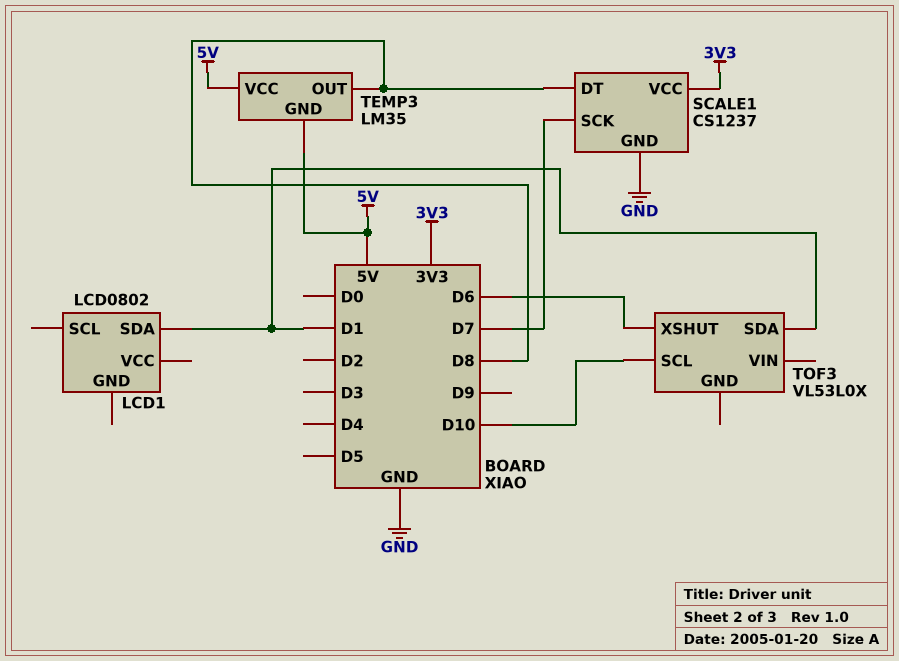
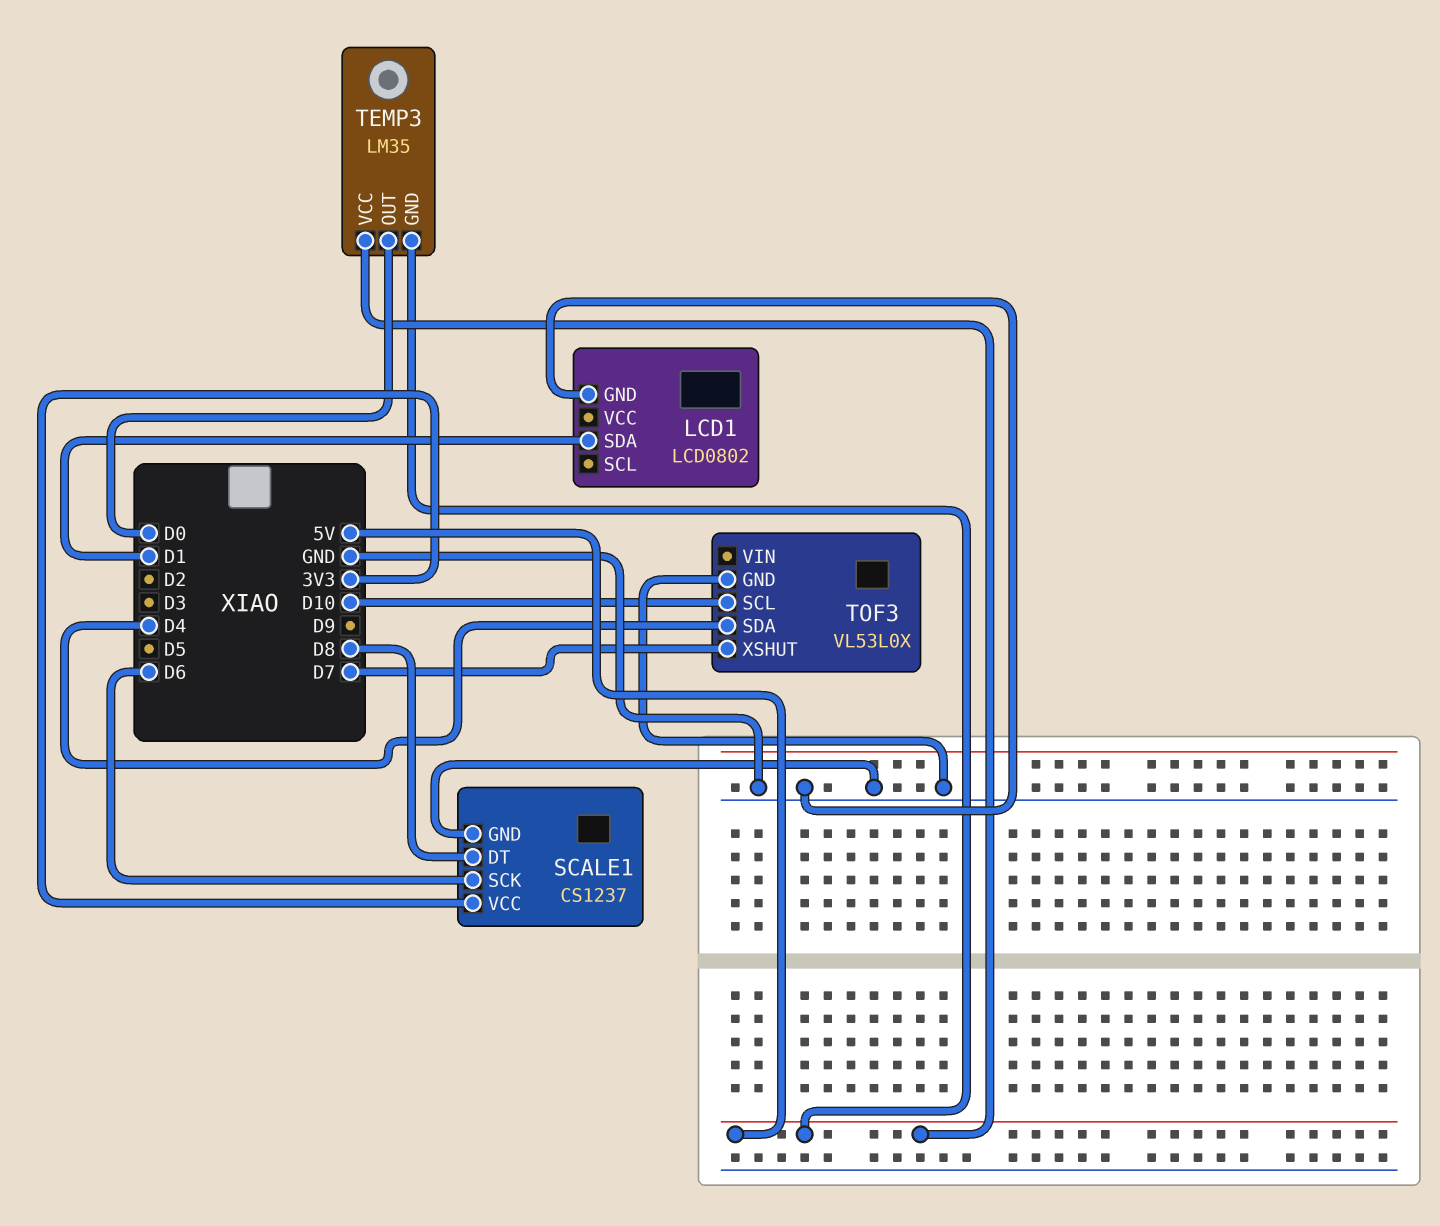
LCD1 pin GND: none -> GND
SCALE1 pin SCK: D7 -> D6
TEMP3 pin OUT: D8 -> D0
TOF3 pin GND: none -> GND
TOF3 pin SDA: D1 -> D4
TOF3 pin XSHUT: D6 -> D7

